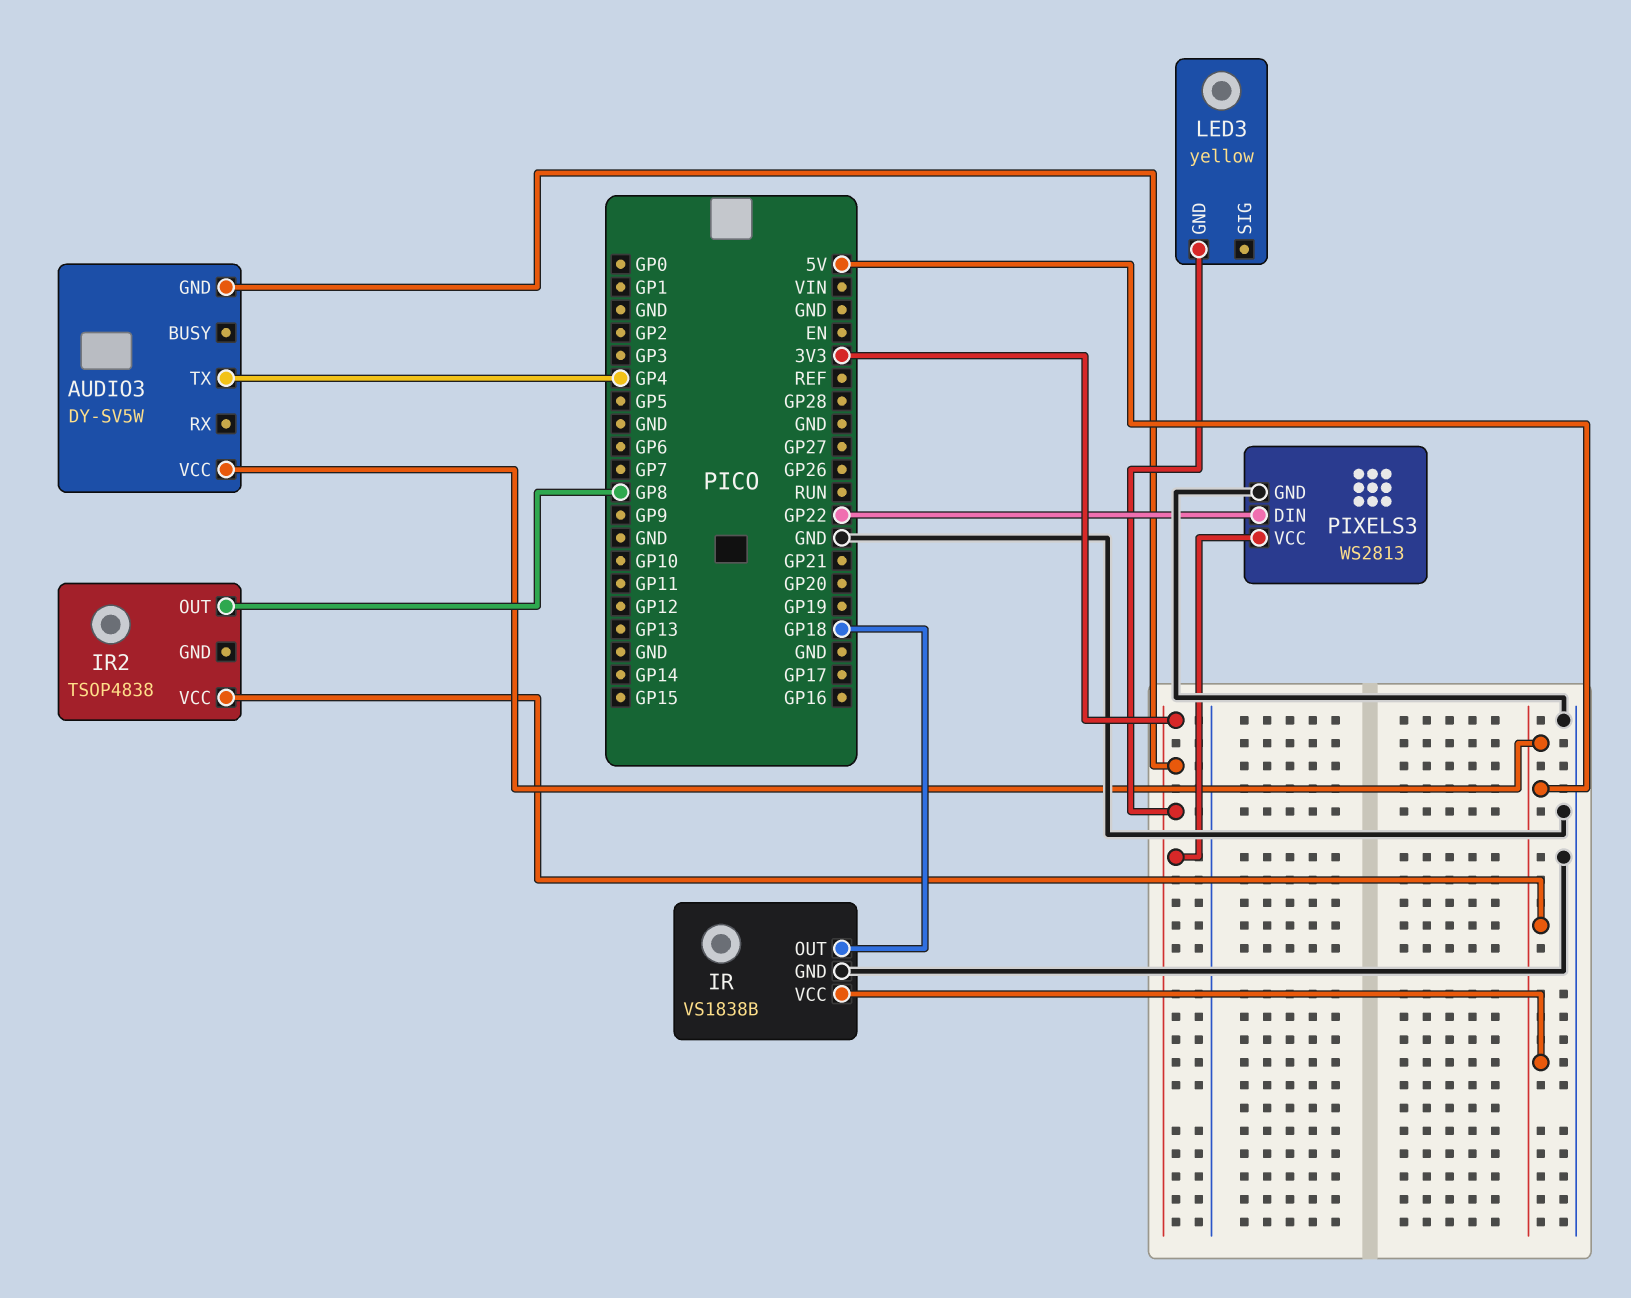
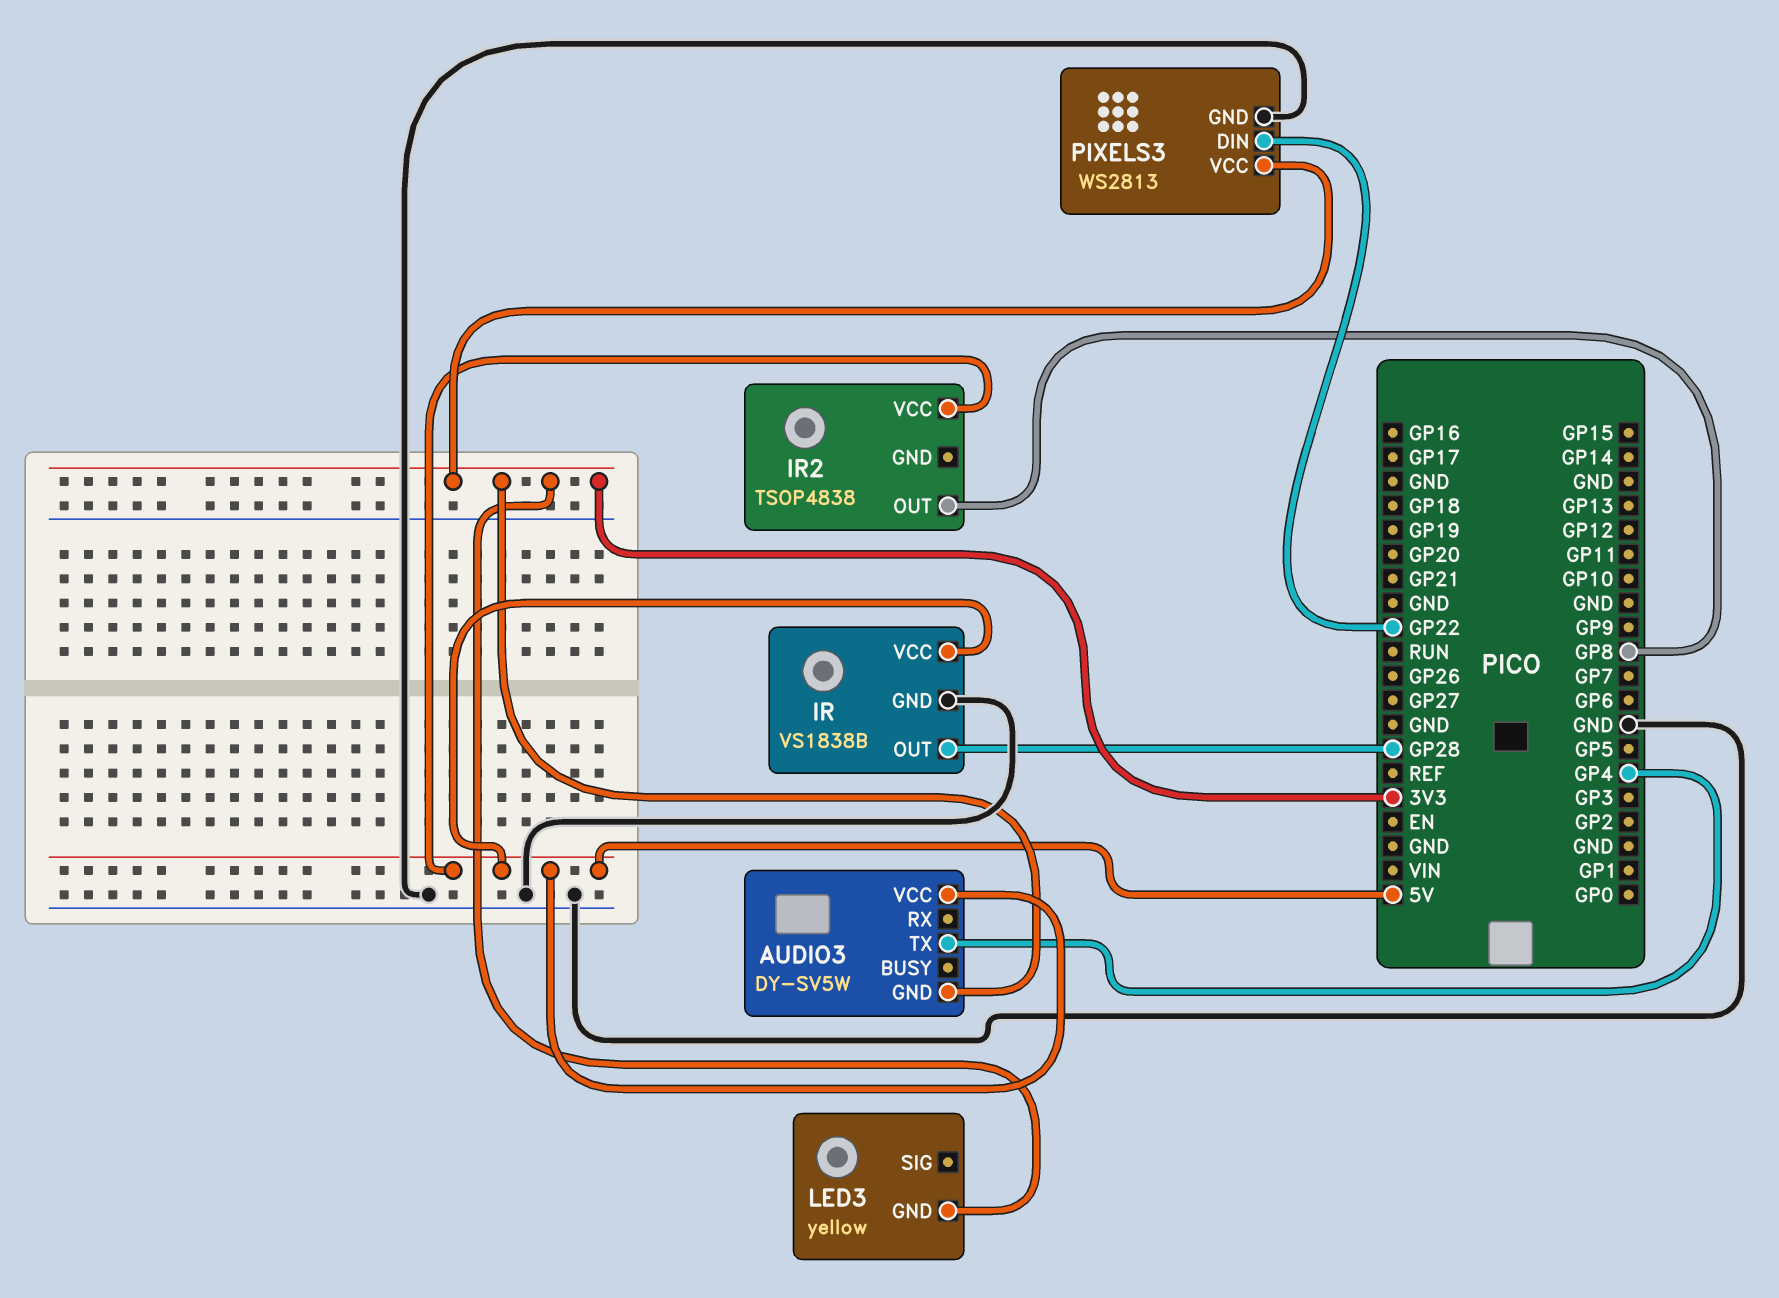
IR pin OUT: GP18 -> GP28

